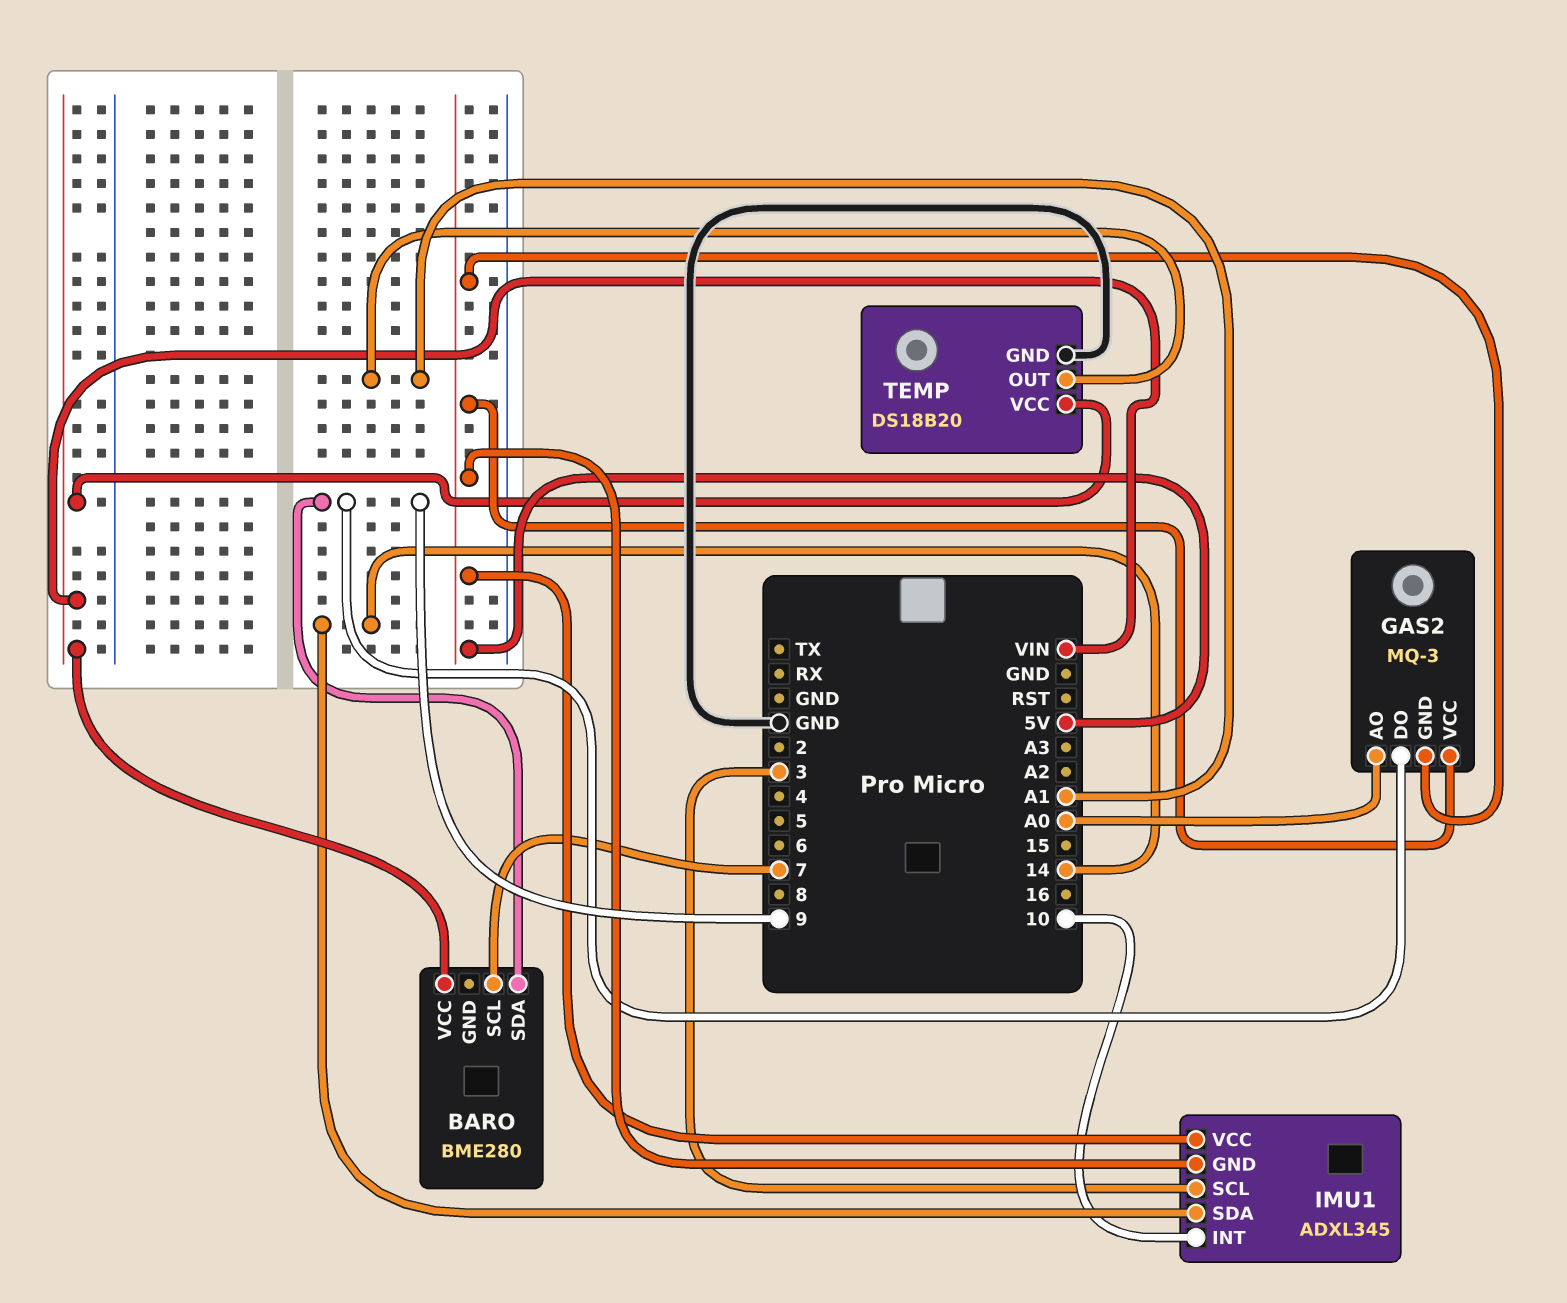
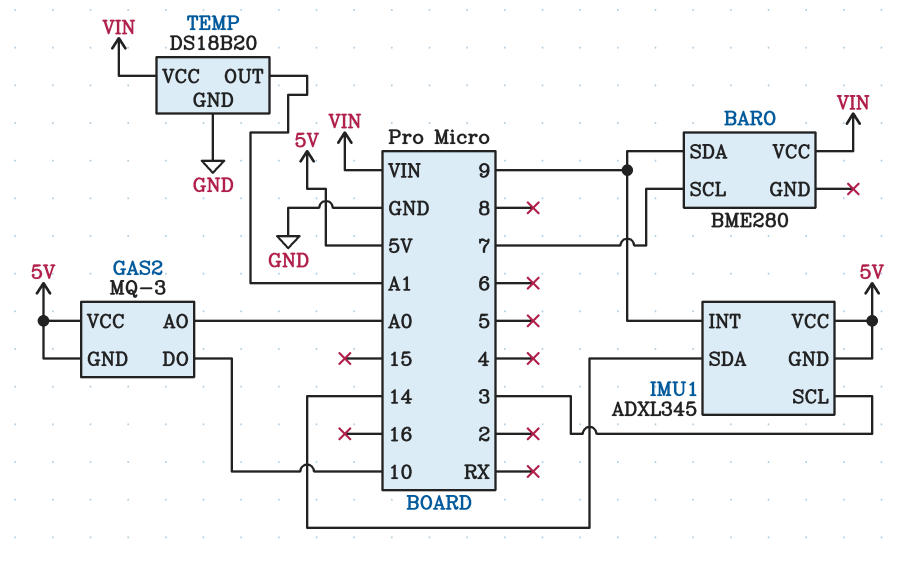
GAS2 pin DO: 9 -> 10
IMU1 pin INT: 10 -> 9

